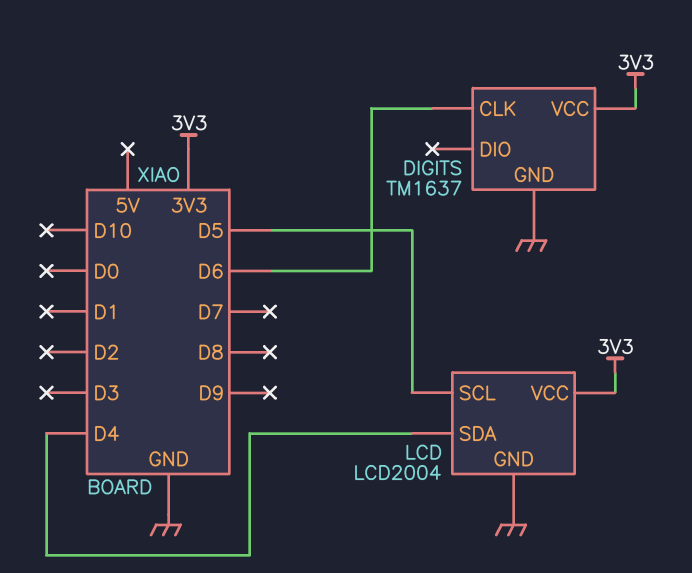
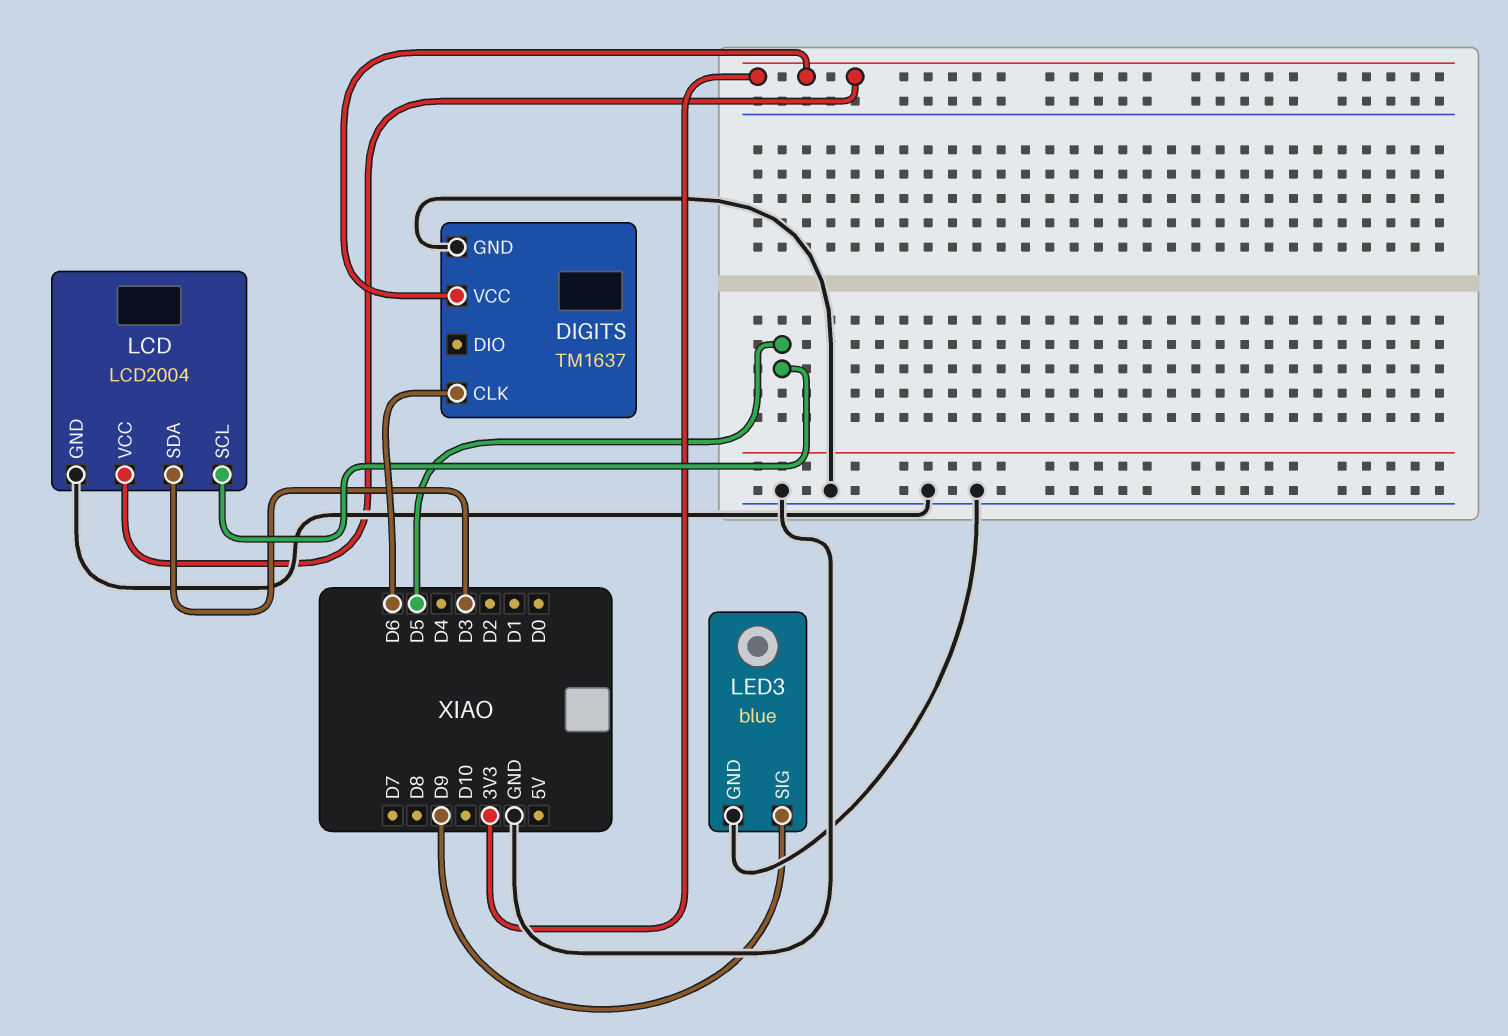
LCD pin SDA: D4 -> D3
LED3: none -> blue
LED3 pin GND: none -> GND
LED3 pin SIG: none -> D9

